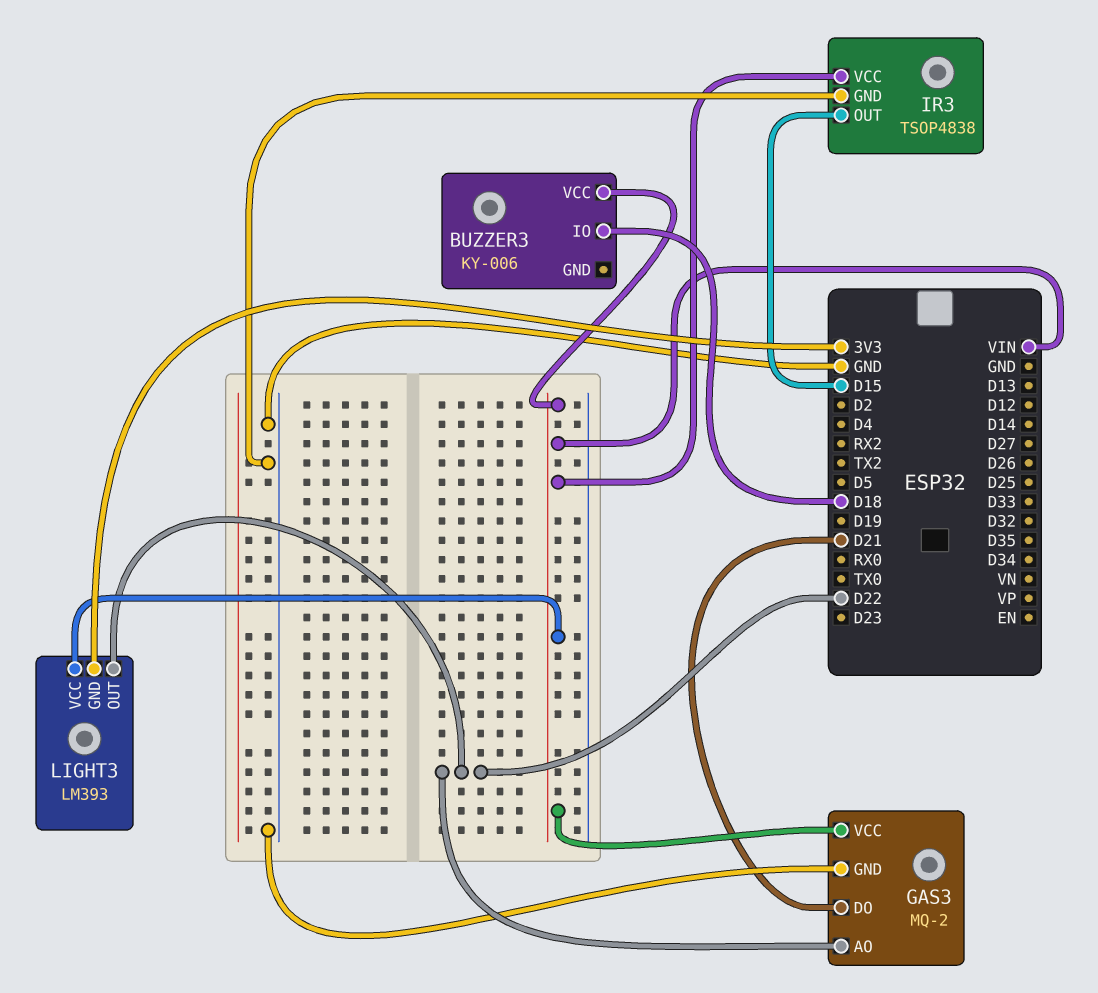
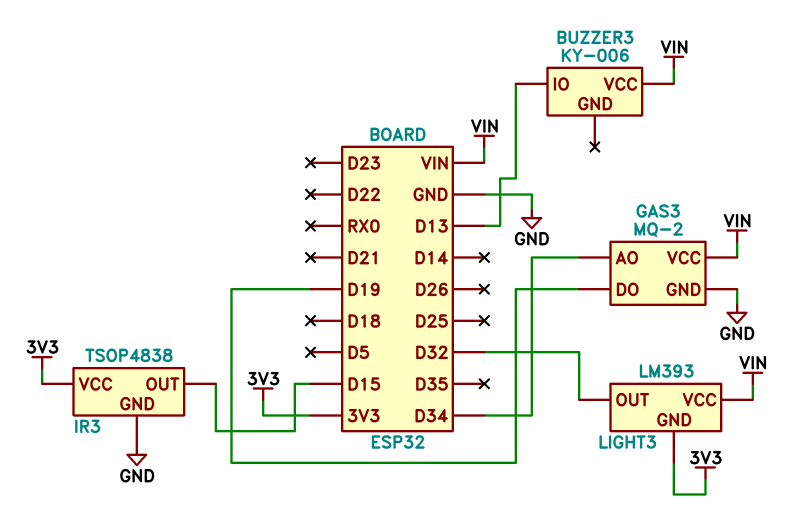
BUZZER3 pin IO: D18 -> D13
GAS3 pin AO: D22 -> D34
GAS3 pin DO: D21 -> D19
IR3 pin VCC: VIN -> 3V3
LIGHT3 pin OUT: D22 -> D32

